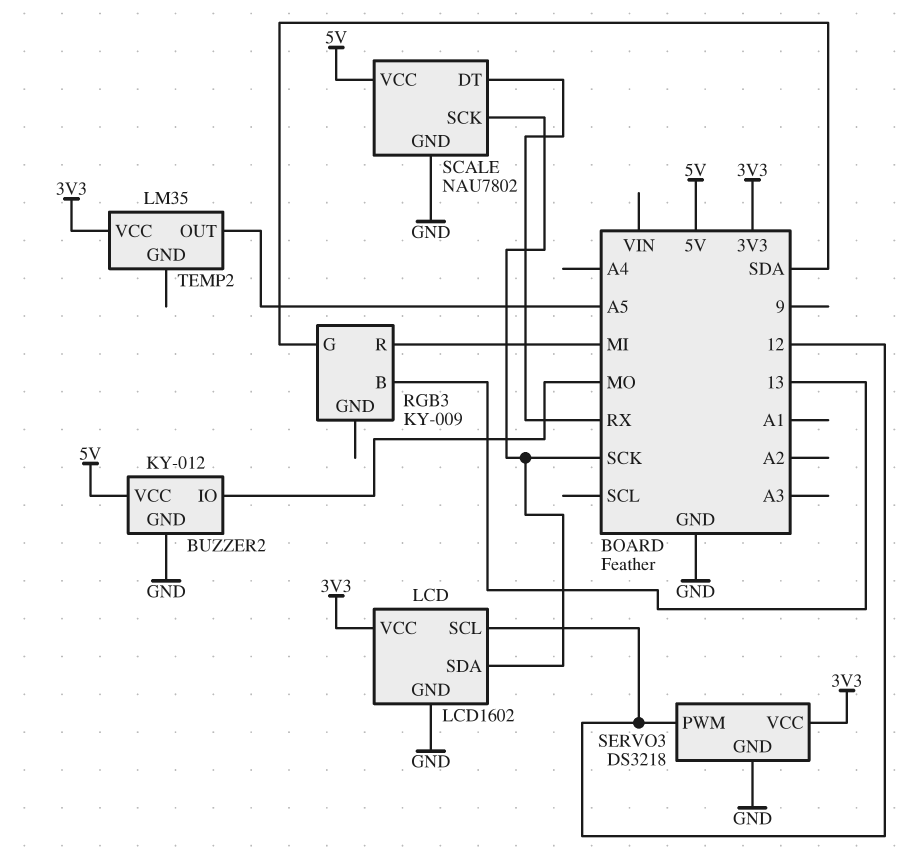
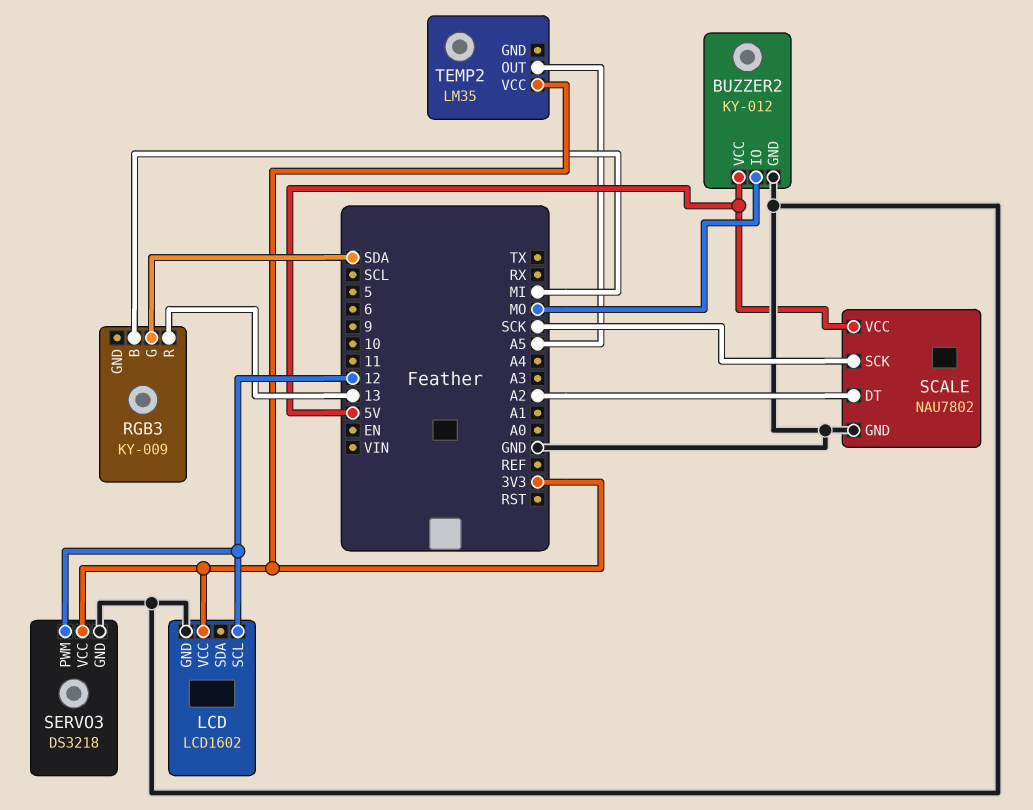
LCD pin SDA: SCK -> none
RGB3 pin B: 13 -> MI
RGB3 pin R: MI -> 13
SCALE pin DT: RX -> A2

